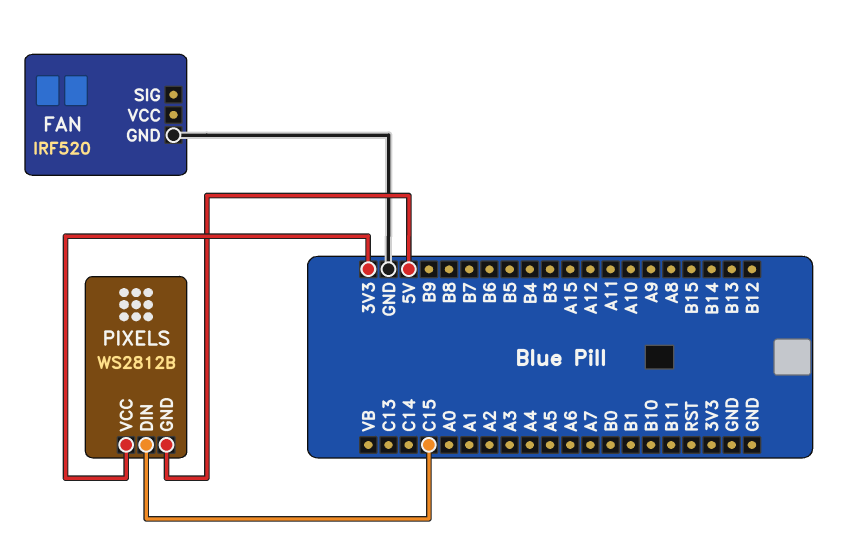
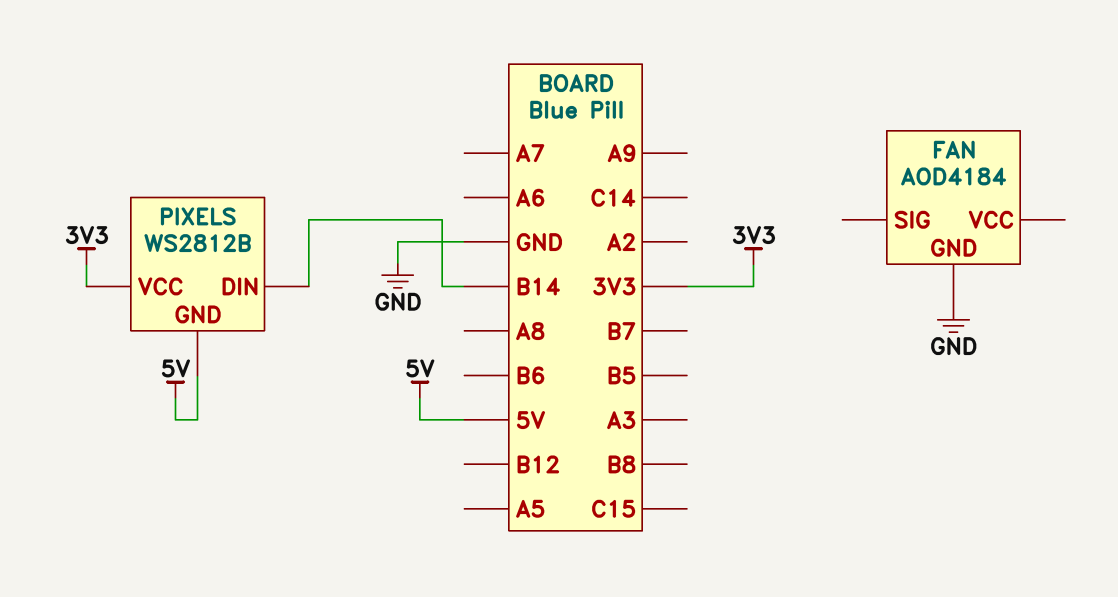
FAN: IRF520 -> AOD4184
PIXELS pin DIN: C15 -> B14

